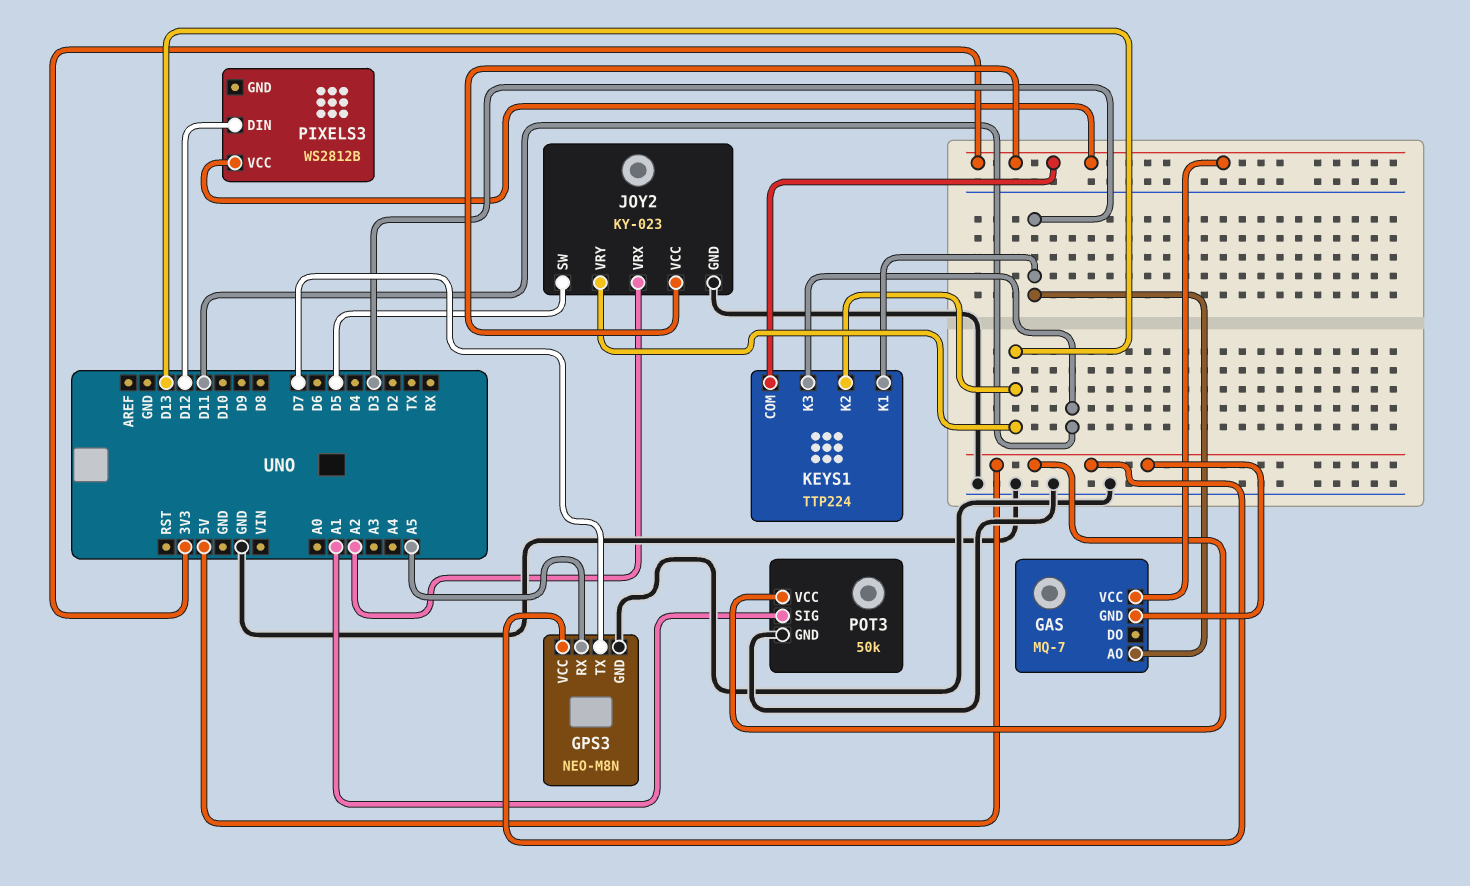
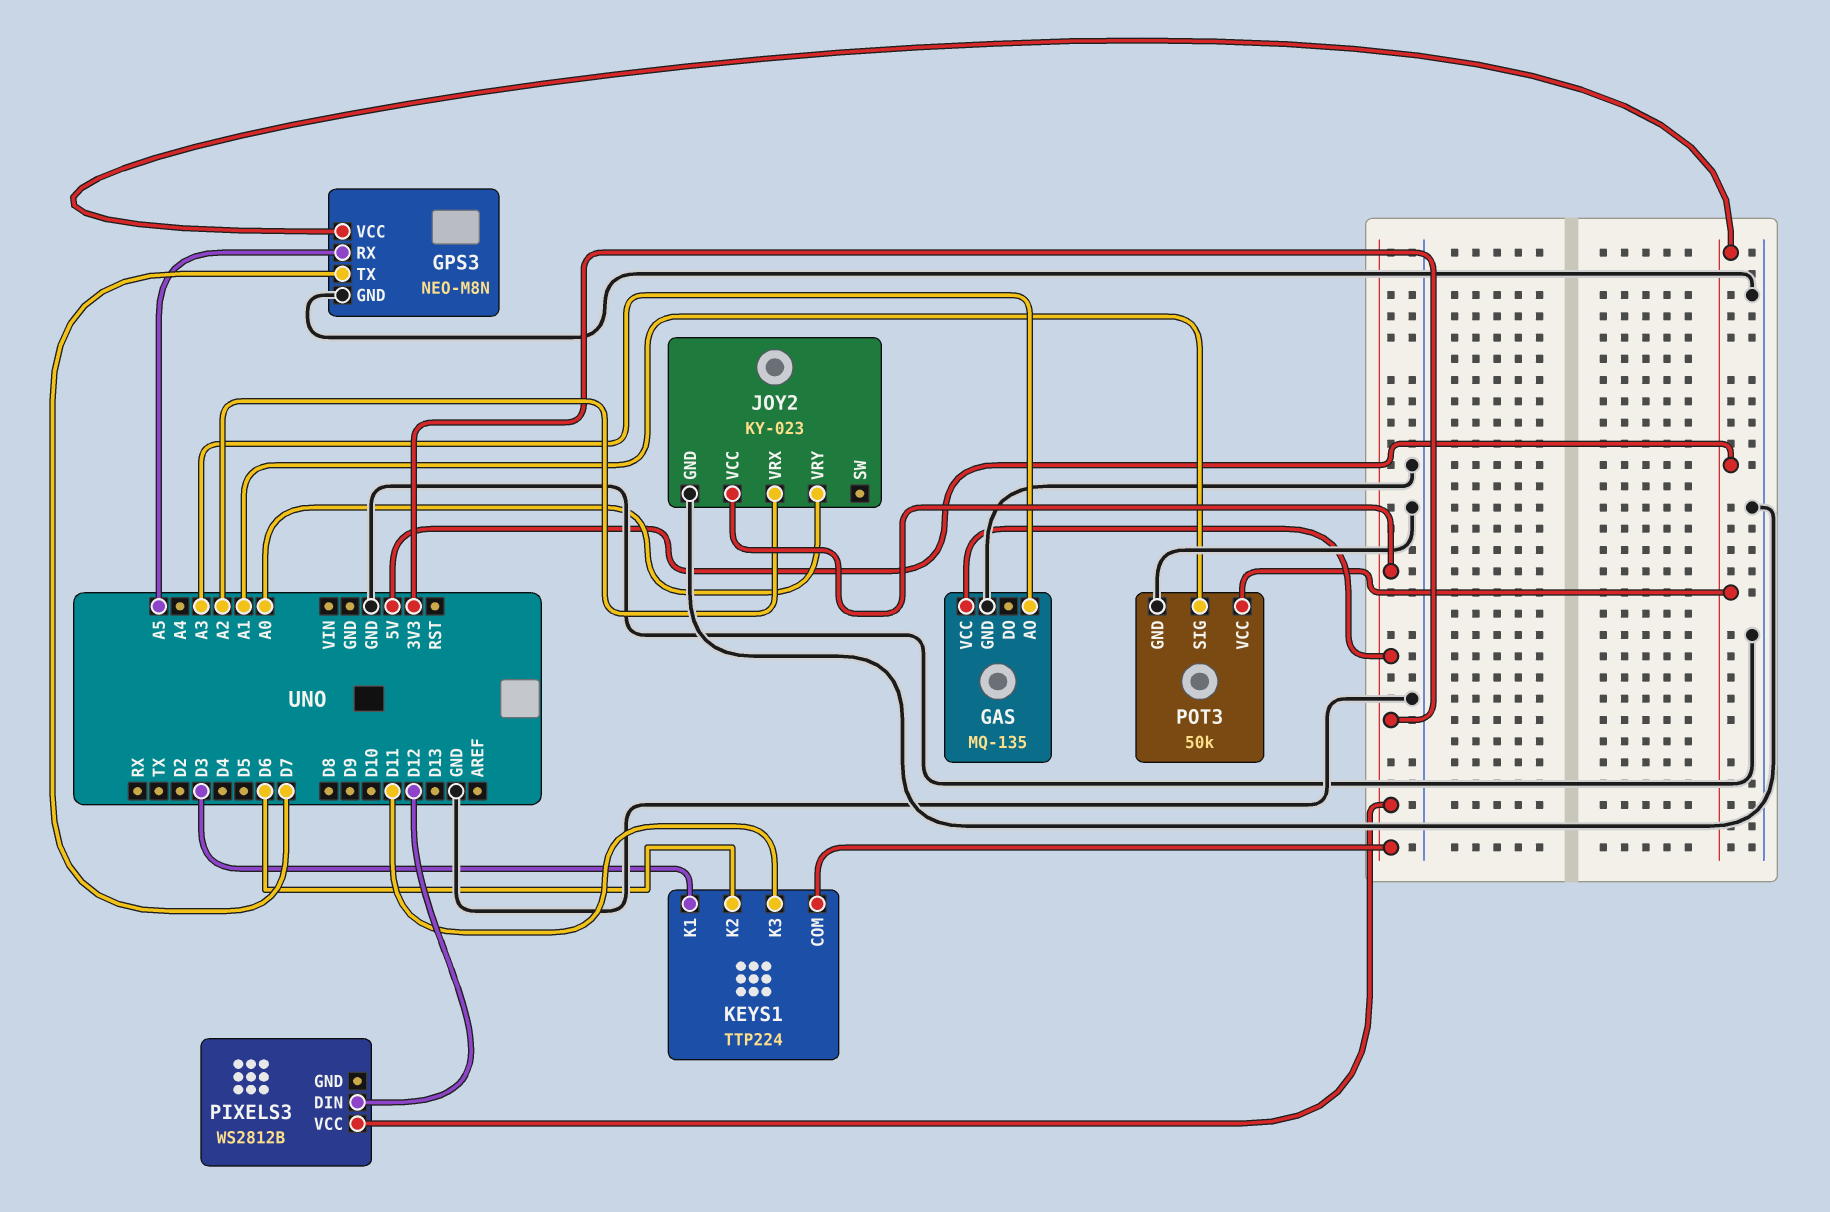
GAS: MQ-7 -> MQ-135
GAS pin AO: D3 -> A3
GAS pin GND: 5V -> GND
JOY2 pin SW: D5 -> none
JOY2 pin VRY: D13 -> A0
KEYS1 pin K2: D13 -> D6

